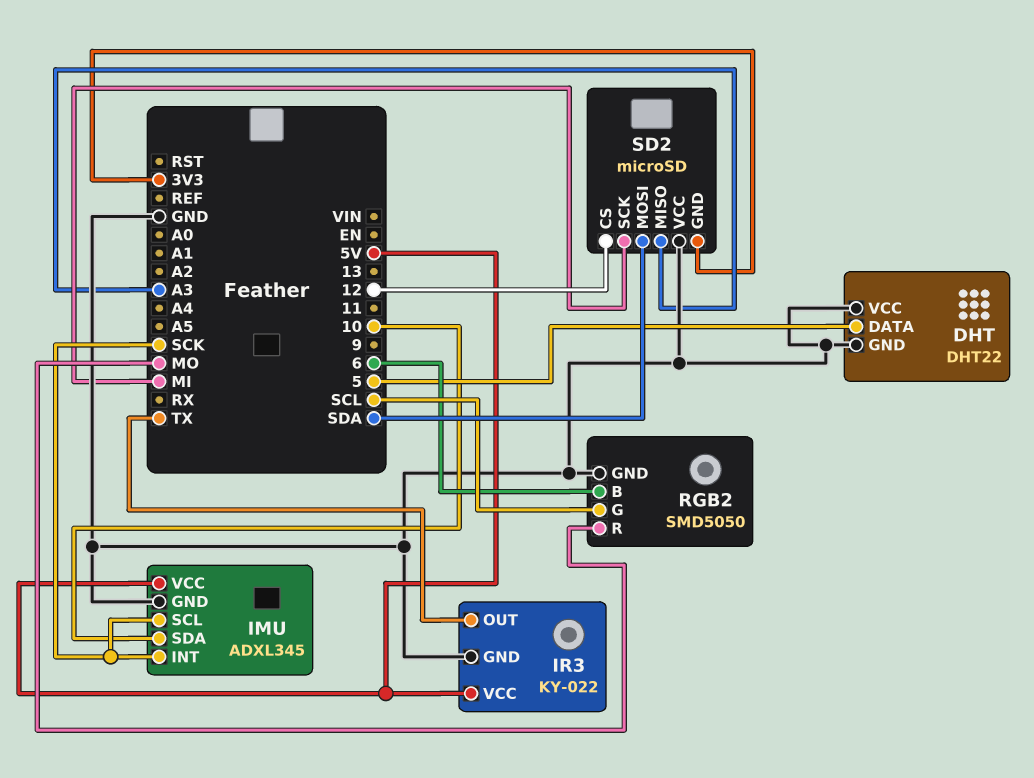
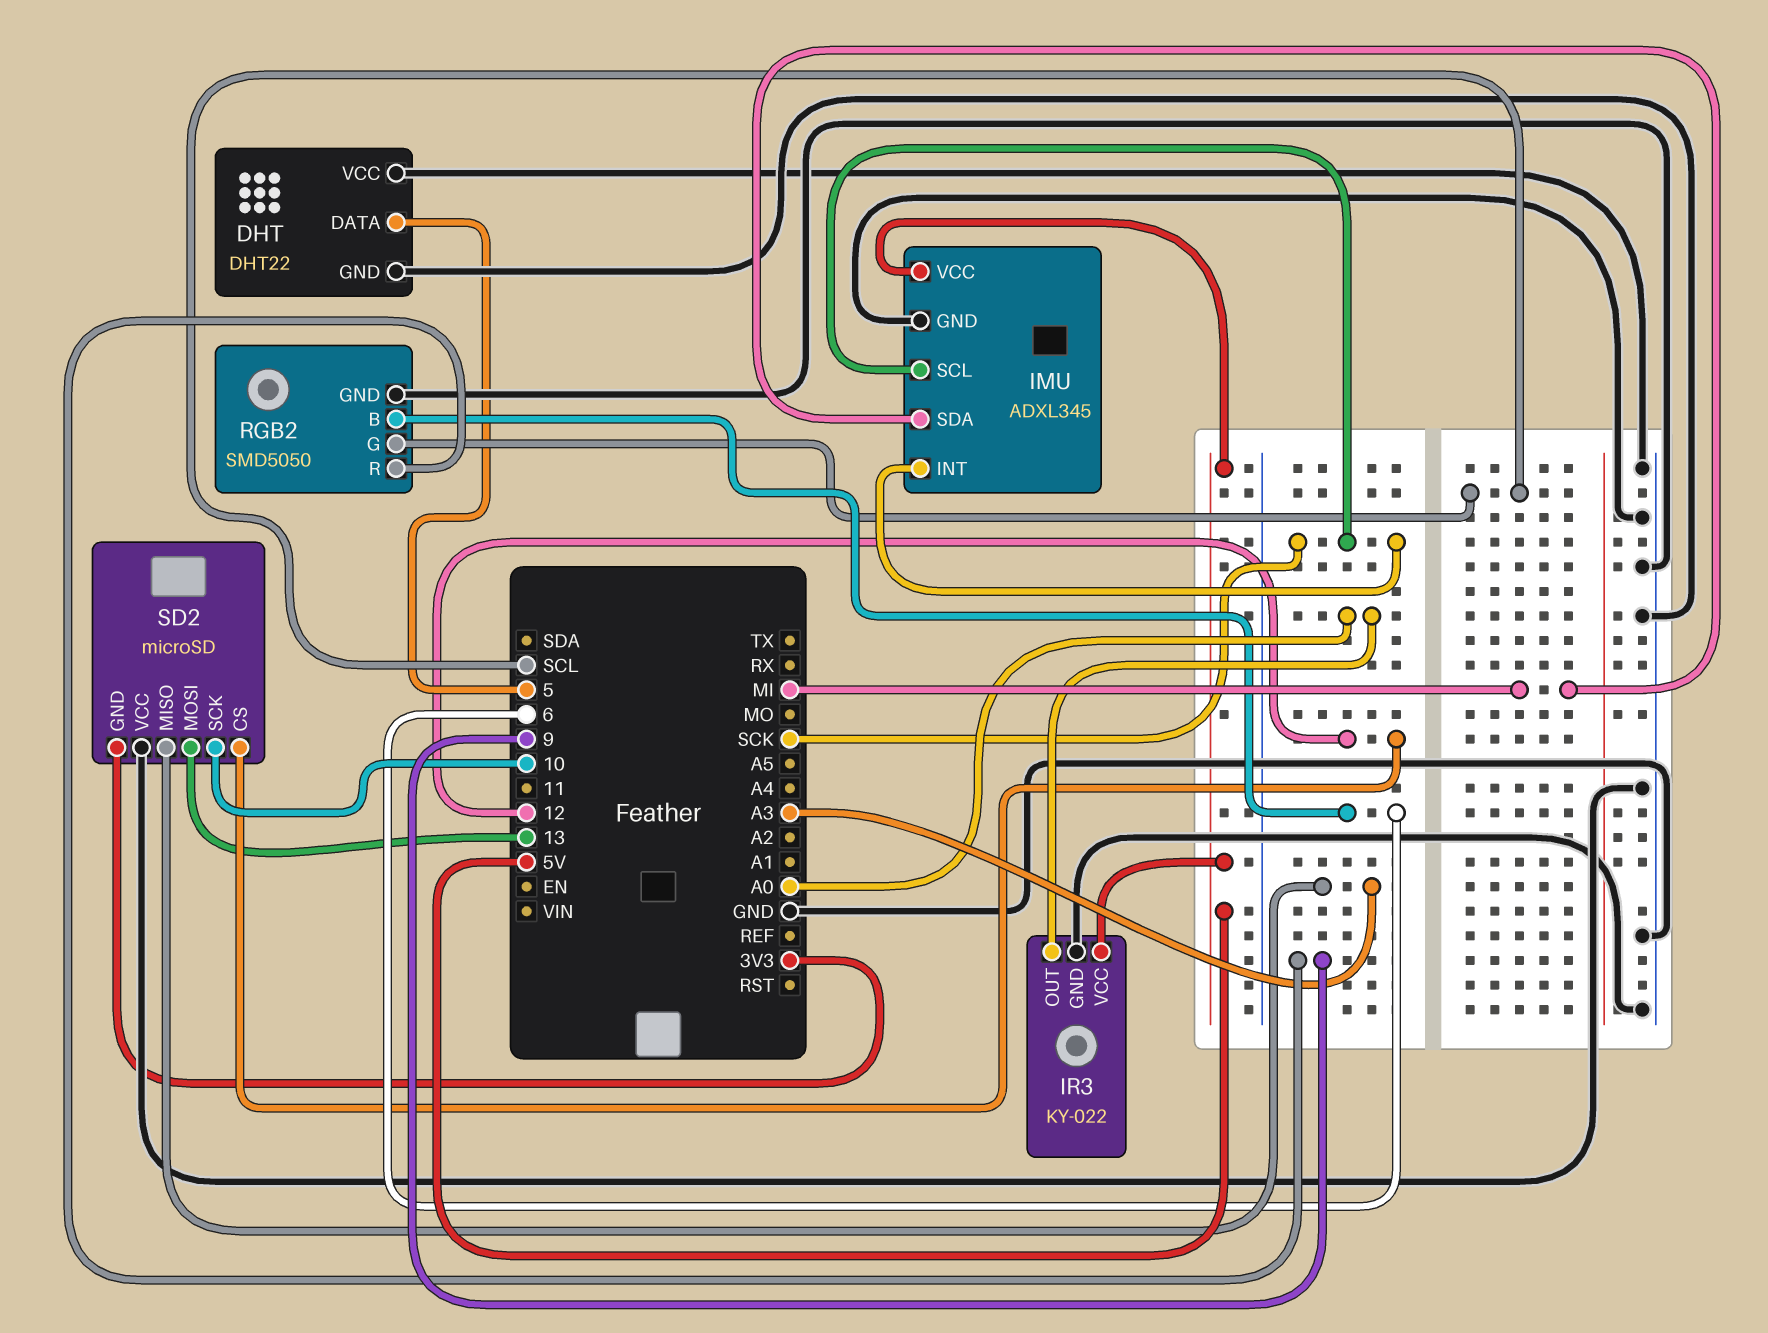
IMU pin SDA: 10 -> MI
IR3 pin OUT: TX -> A0
RGB2 pin R: MO -> 9
SD2 pin MOSI: SDA -> 13
SD2 pin SCK: MI -> 10

